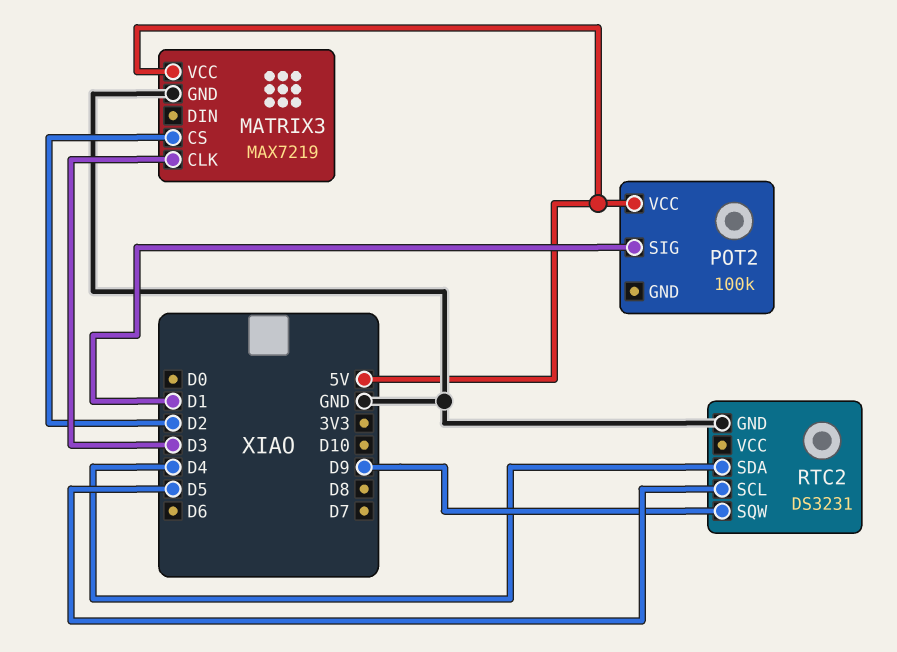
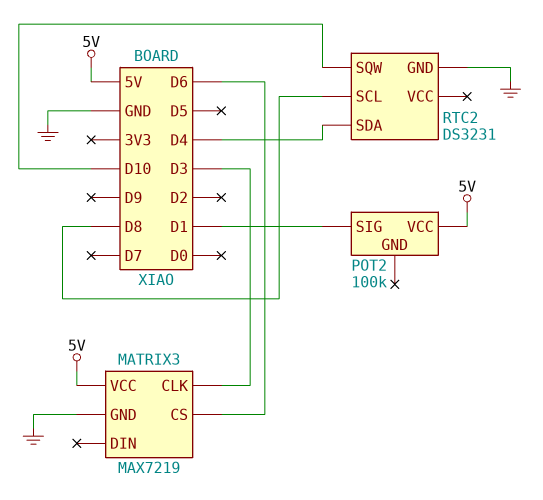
MATRIX3 pin CS: D2 -> D6
RTC2 pin SCL: D5 -> D8
RTC2 pin SQW: D9 -> D10

